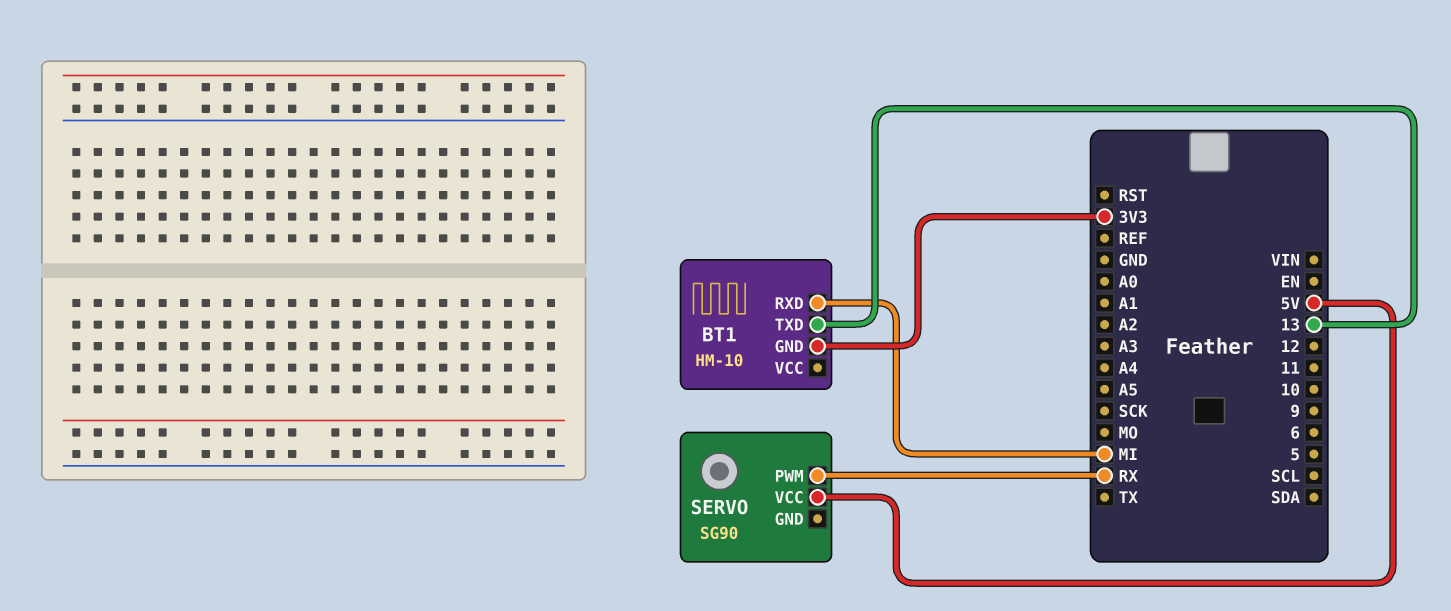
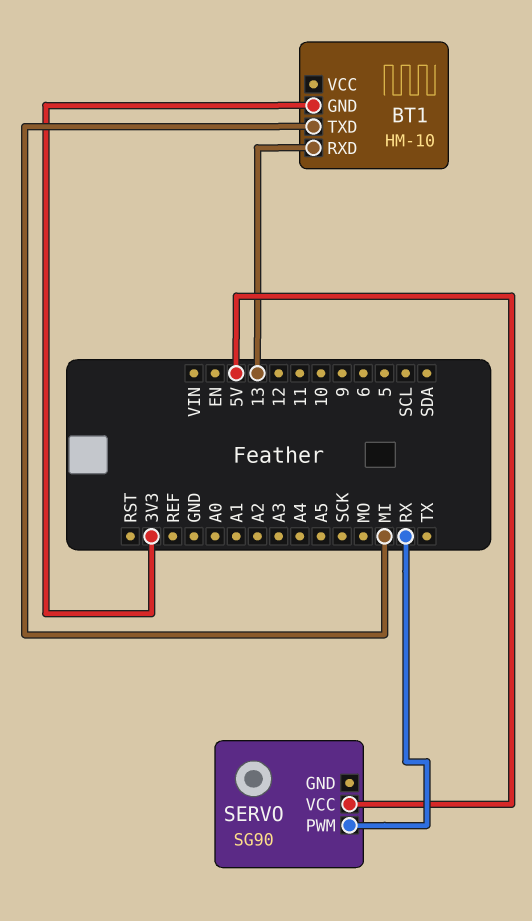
BT1 pin RXD: MI -> 13
BT1 pin TXD: 13 -> MI

